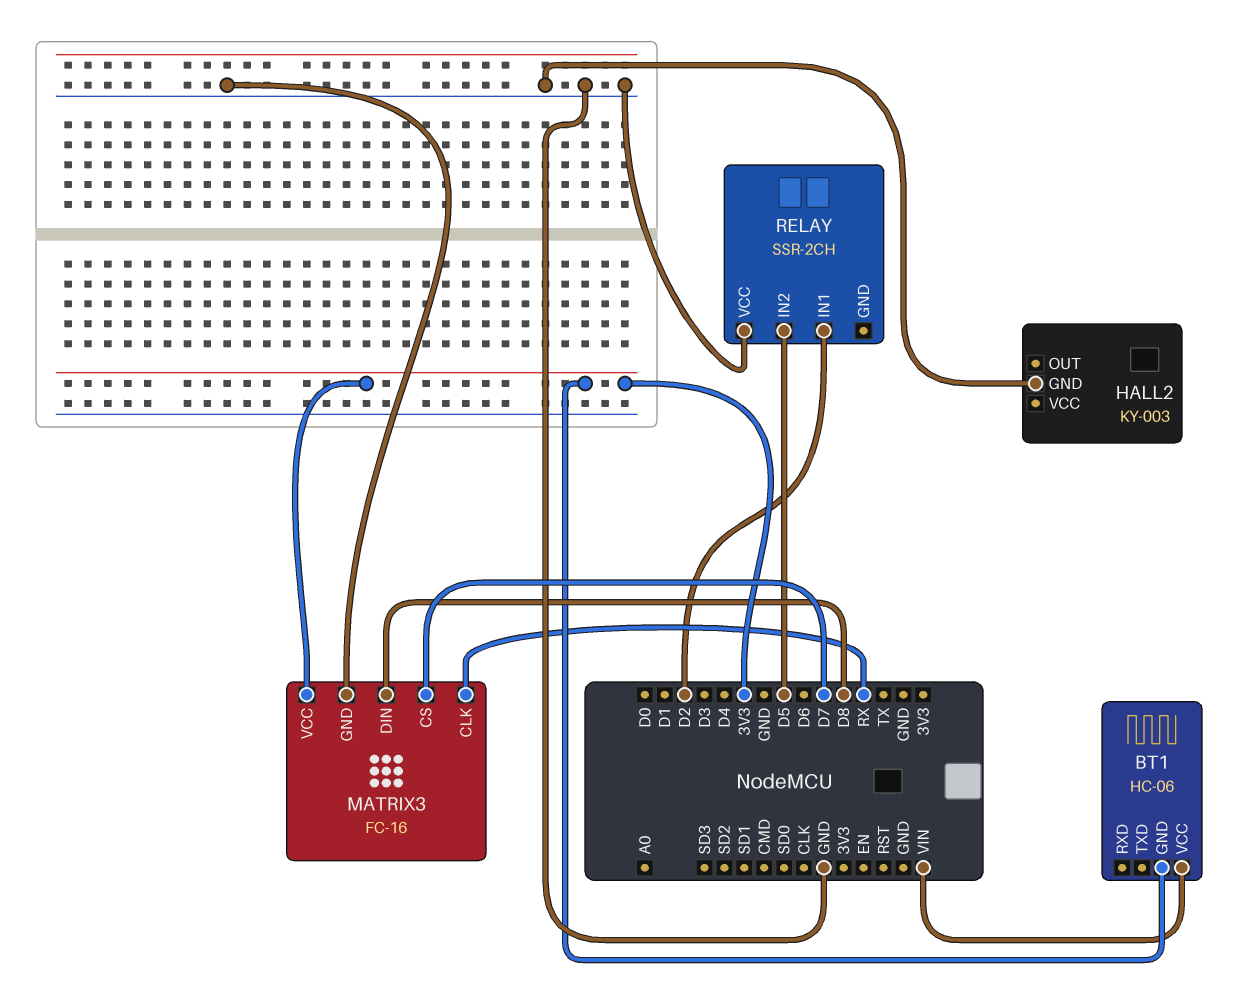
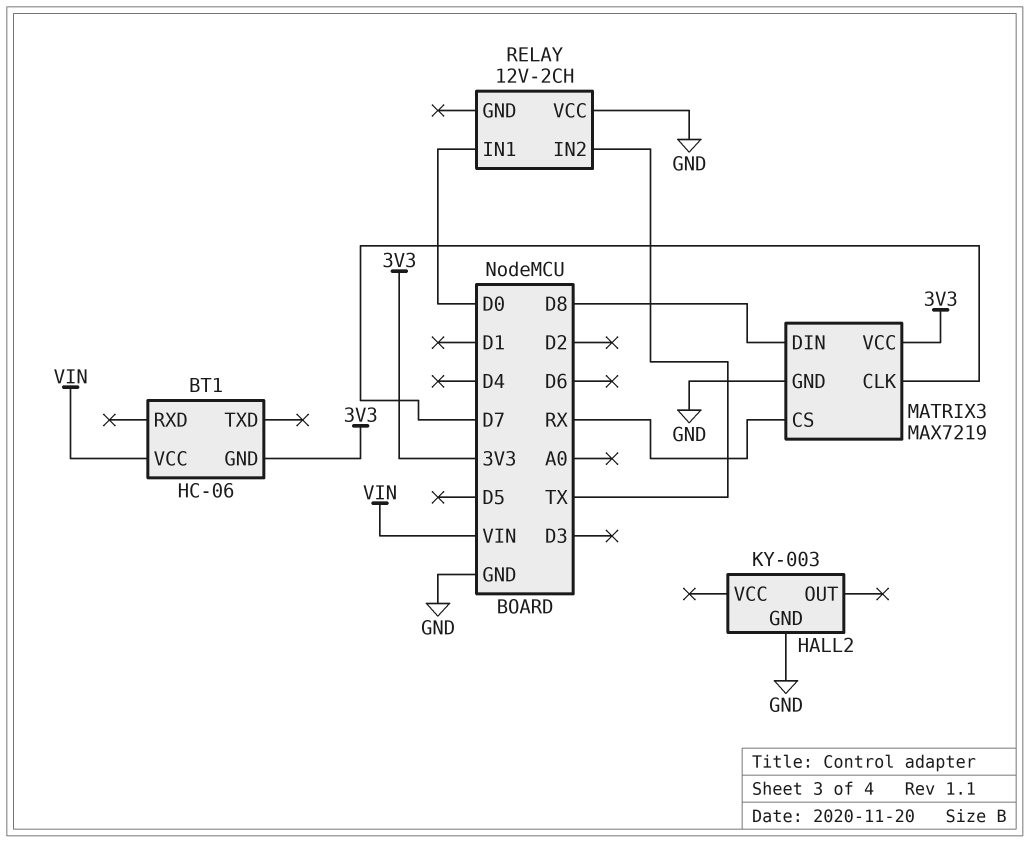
MATRIX3: FC-16 -> MAX7219
MATRIX3 pin CLK: RX -> D7
MATRIX3 pin CS: D7 -> RX
RELAY: SSR-2CH -> 12V-2CH
RELAY pin IN1: D2 -> D0
RELAY pin IN2: D5 -> TX

